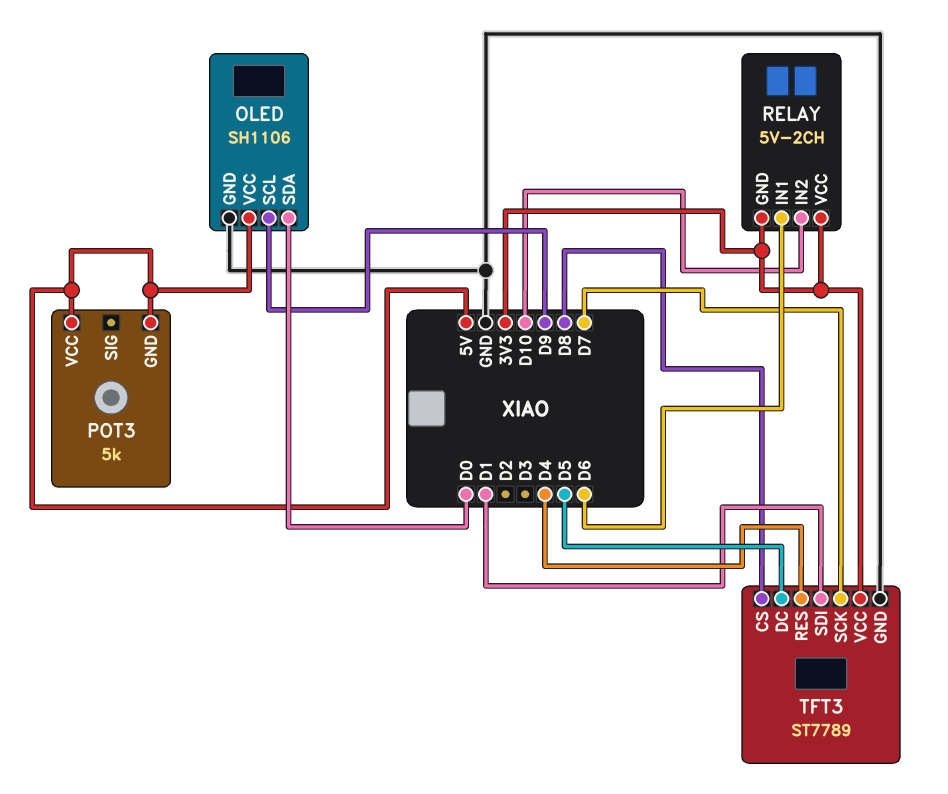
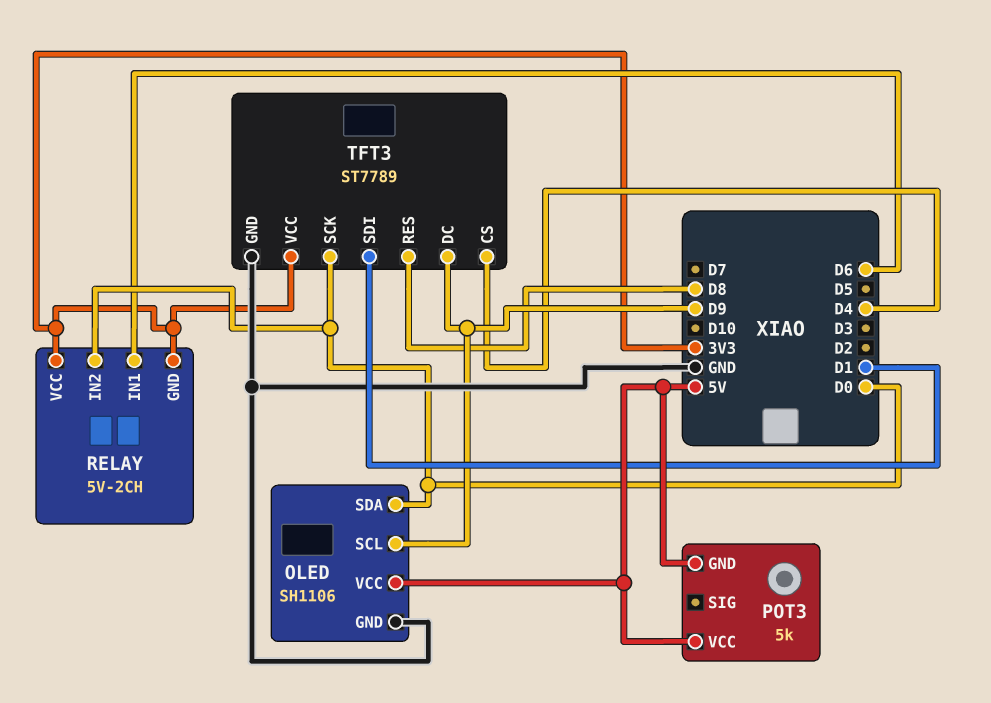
RELAY pin IN2: D10 -> D0
TFT3 pin CS: D8 -> D4
TFT3 pin DC: D5 -> D9
TFT3 pin RES: D4 -> D8
TFT3 pin SCK: D7 -> D0

